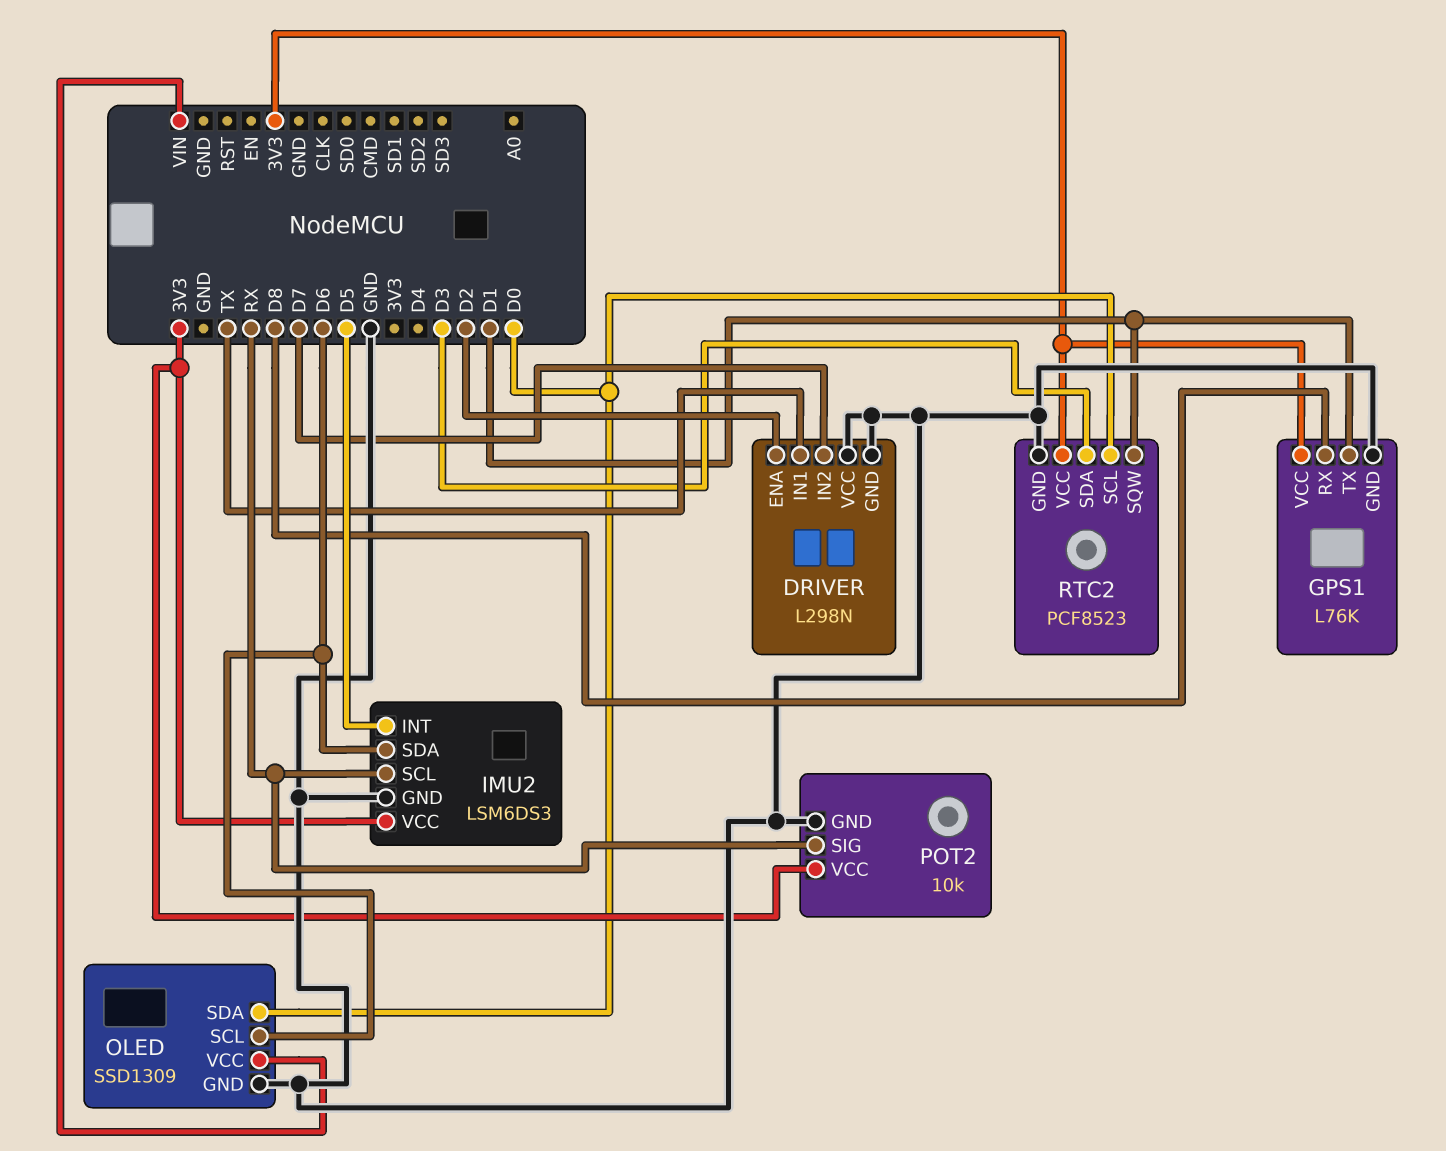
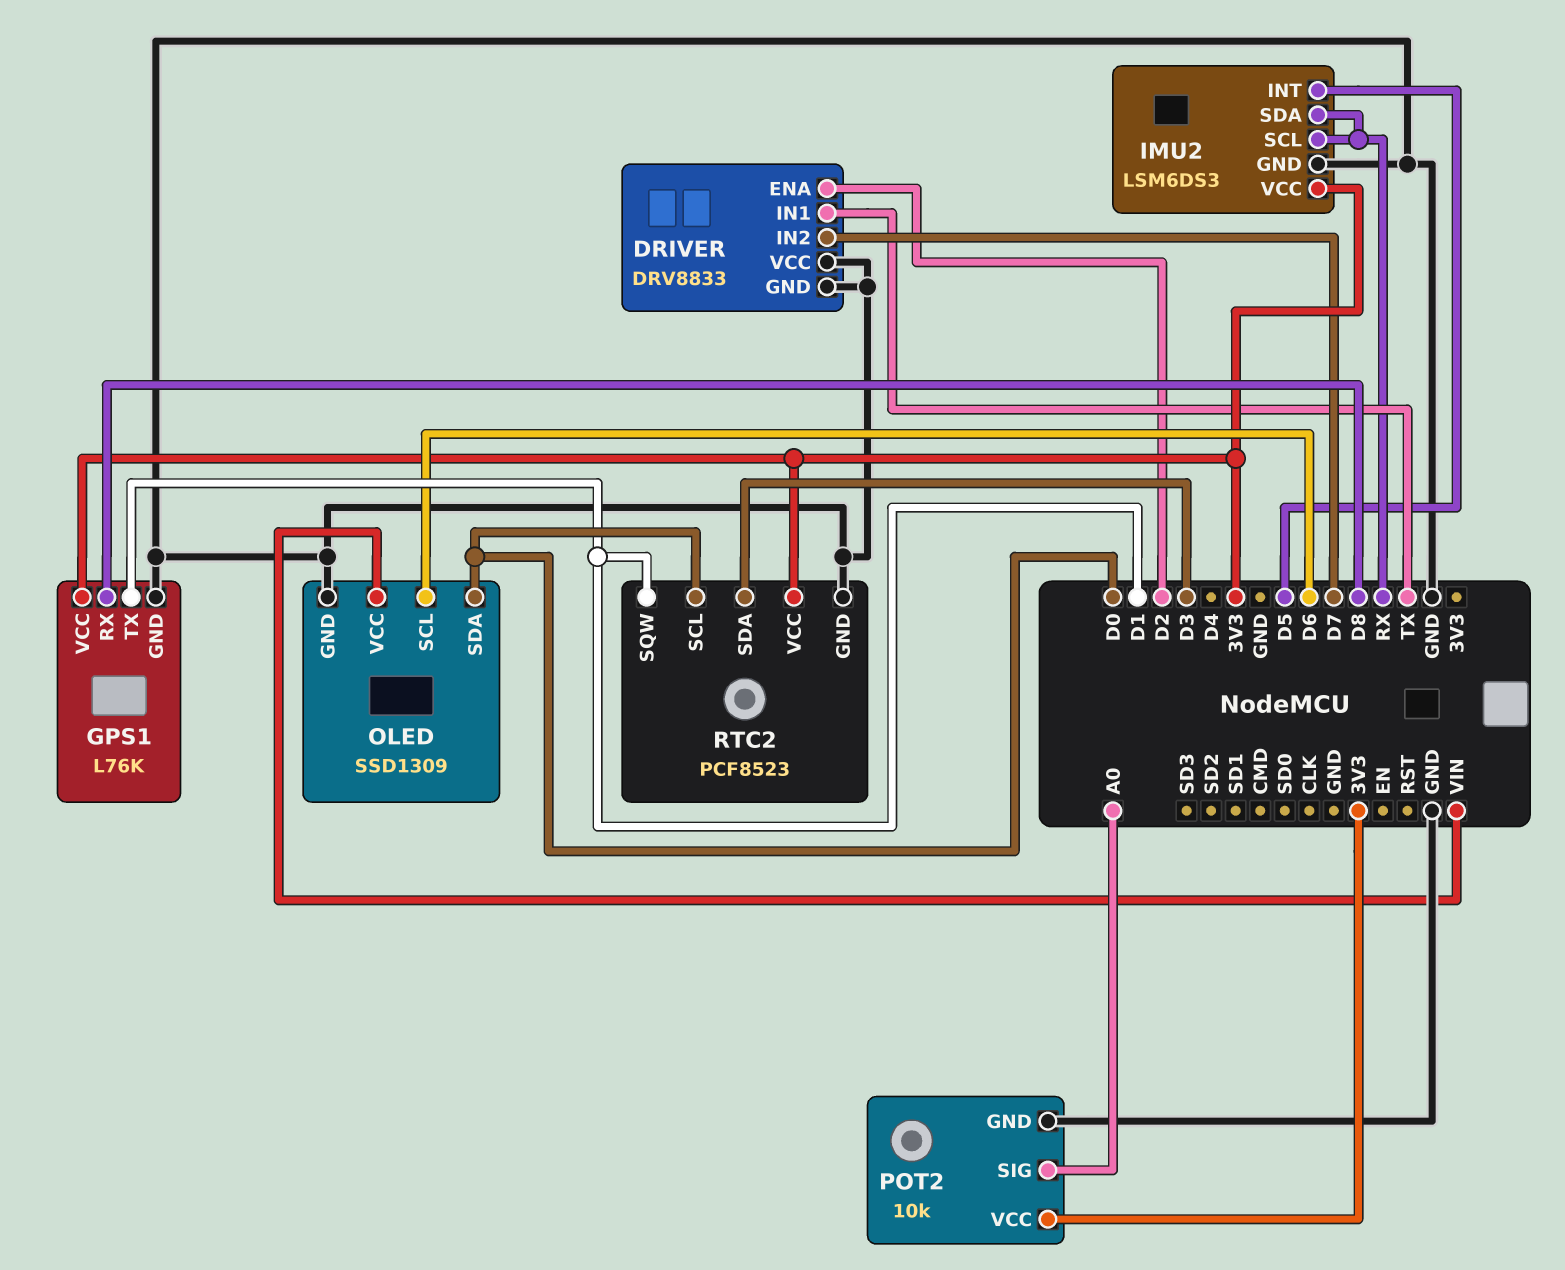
DRIVER: L298N -> DRV8833
IMU2 pin SDA: D6 -> RX
POT2 pin SIG: RX -> A0

